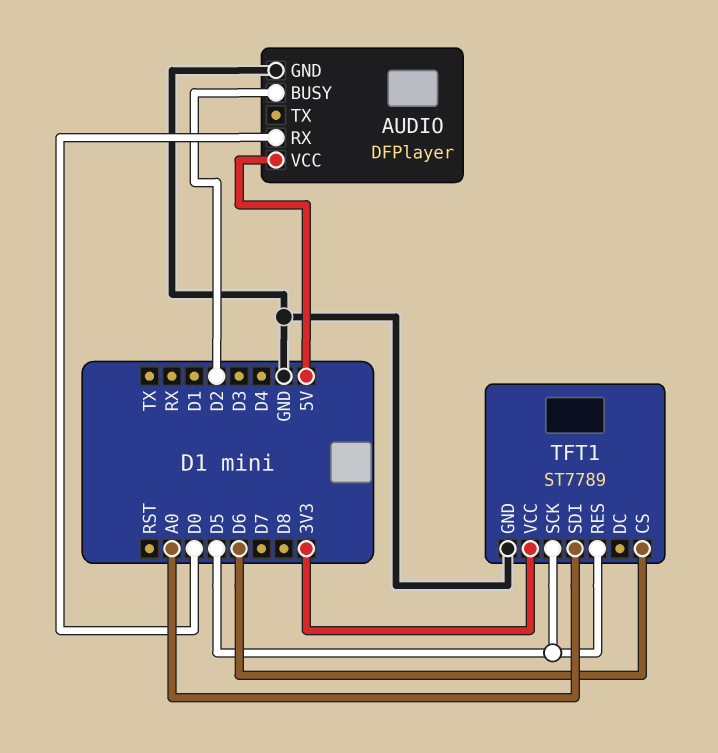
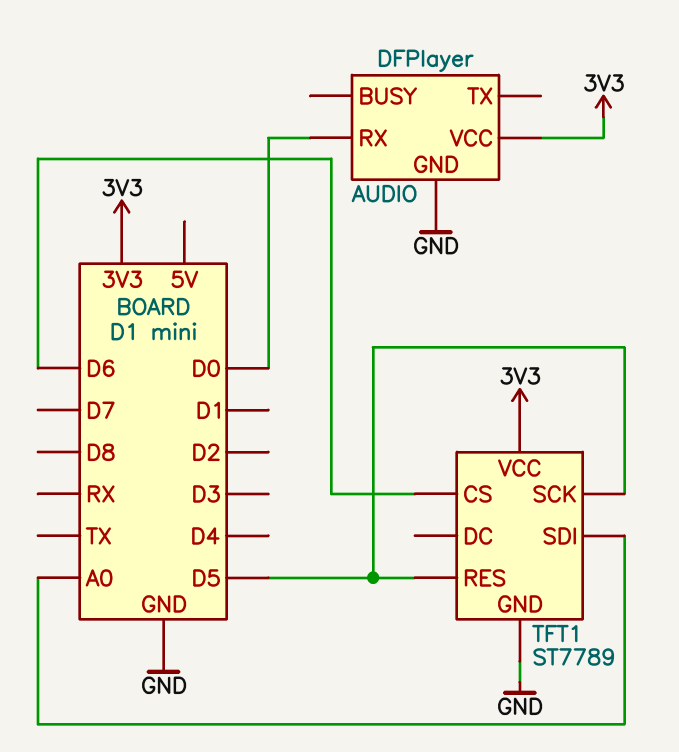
AUDIO pin BUSY: D2 -> none
AUDIO pin VCC: 5V -> 3V3

